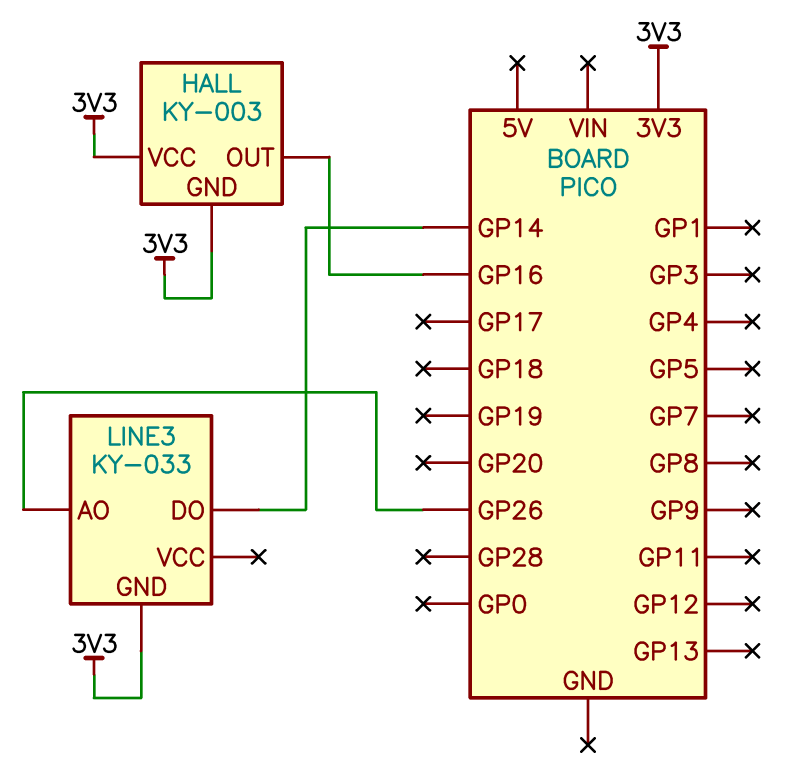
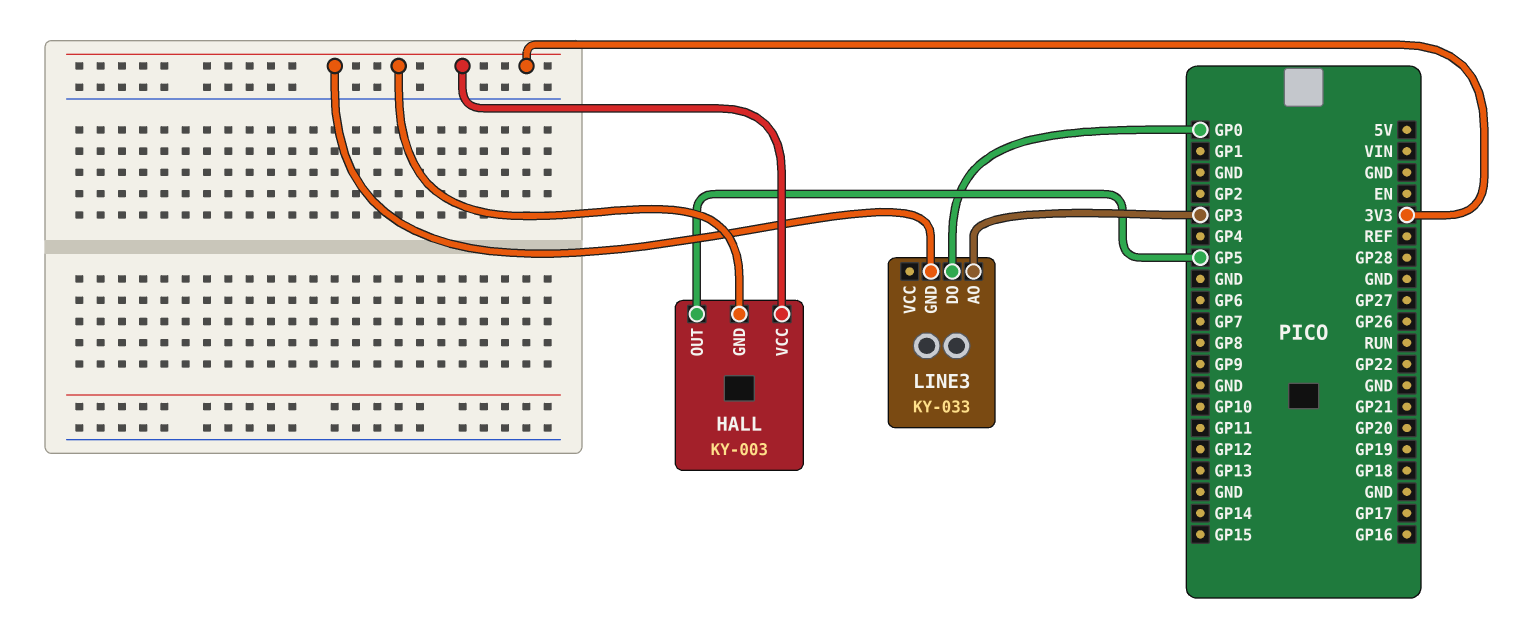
HALL pin OUT: GP16 -> GP5
LINE3 pin AO: GP26 -> GP3
LINE3 pin DO: GP14 -> GP0

